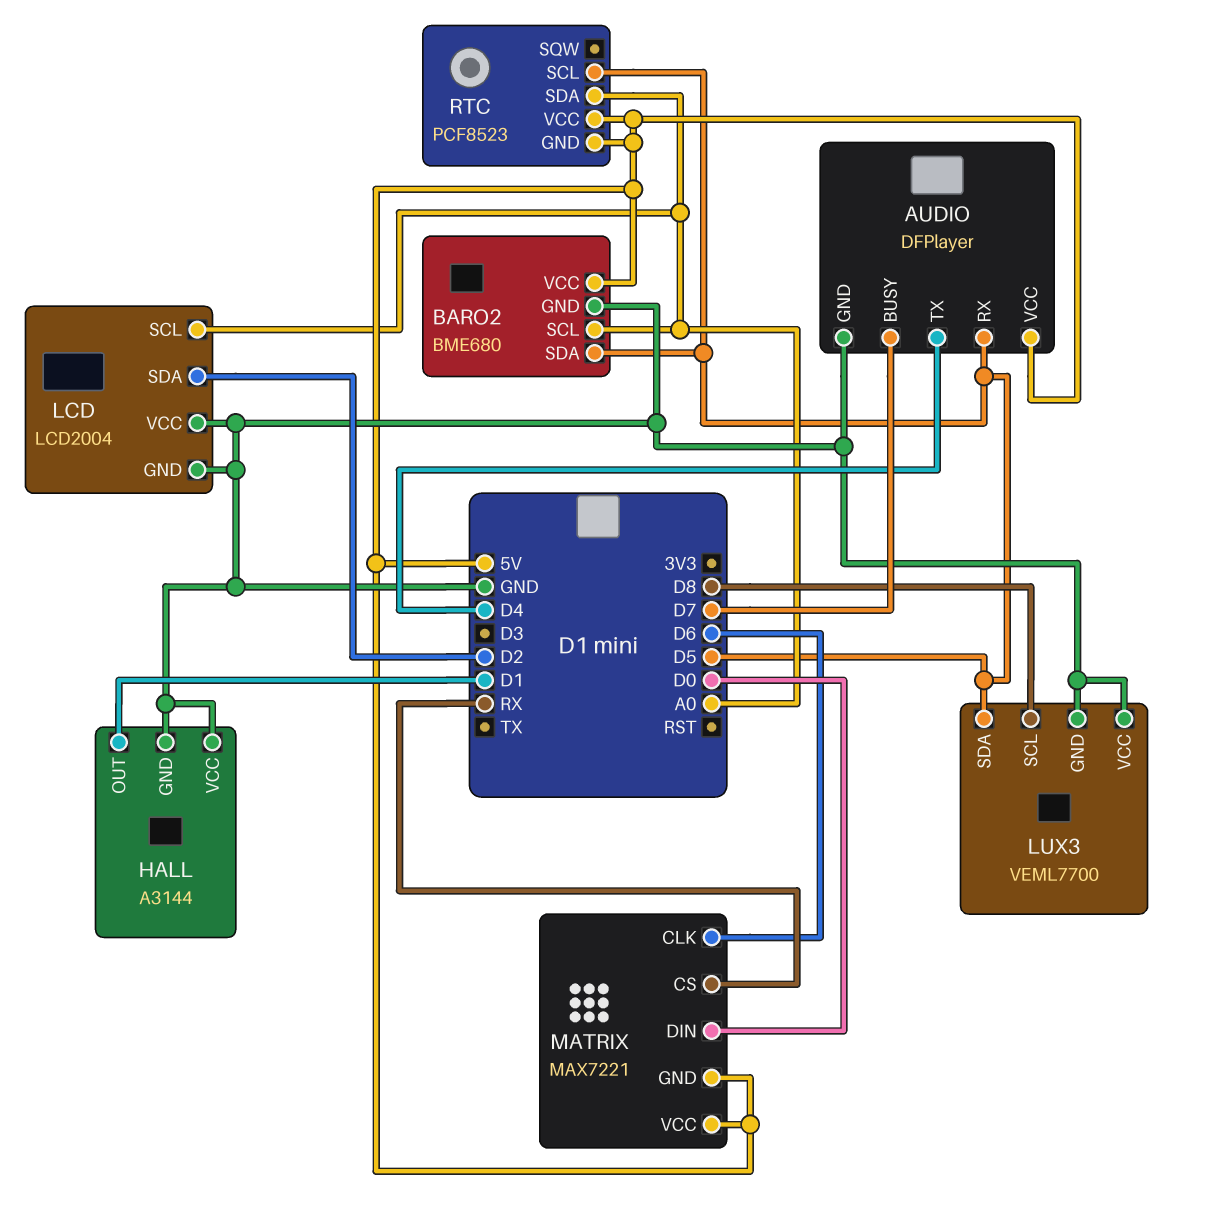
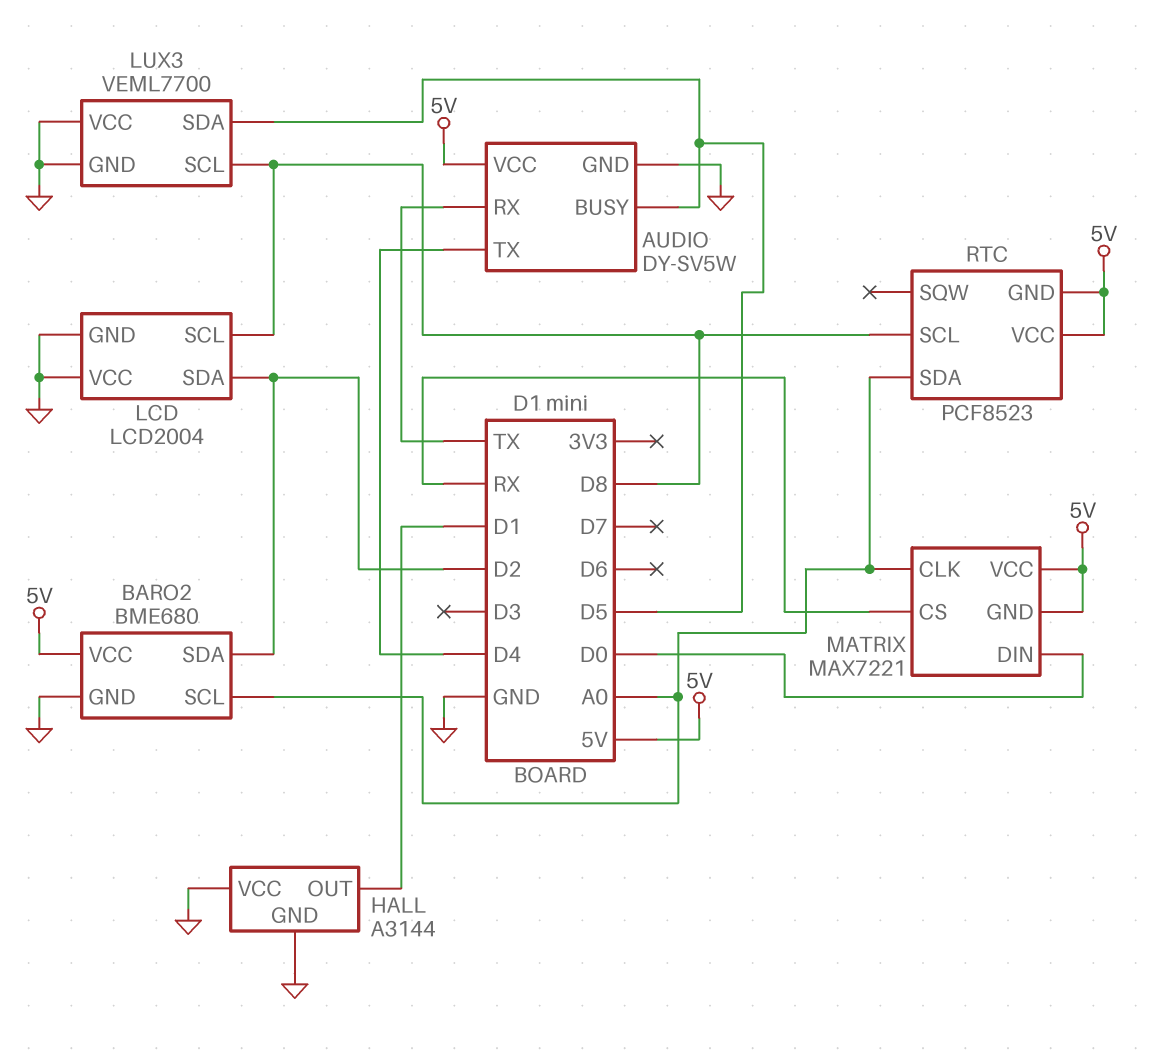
AUDIO: DFPlayer -> DY-SV5W
AUDIO pin BUSY: D7 -> D5
AUDIO pin RX: D5 -> TX
BARO2 pin SDA: D5 -> D2
LCD pin SCL: A0 -> D8
MATRIX pin CLK: D6 -> A0
RTC pin SCL: D5 -> D8

